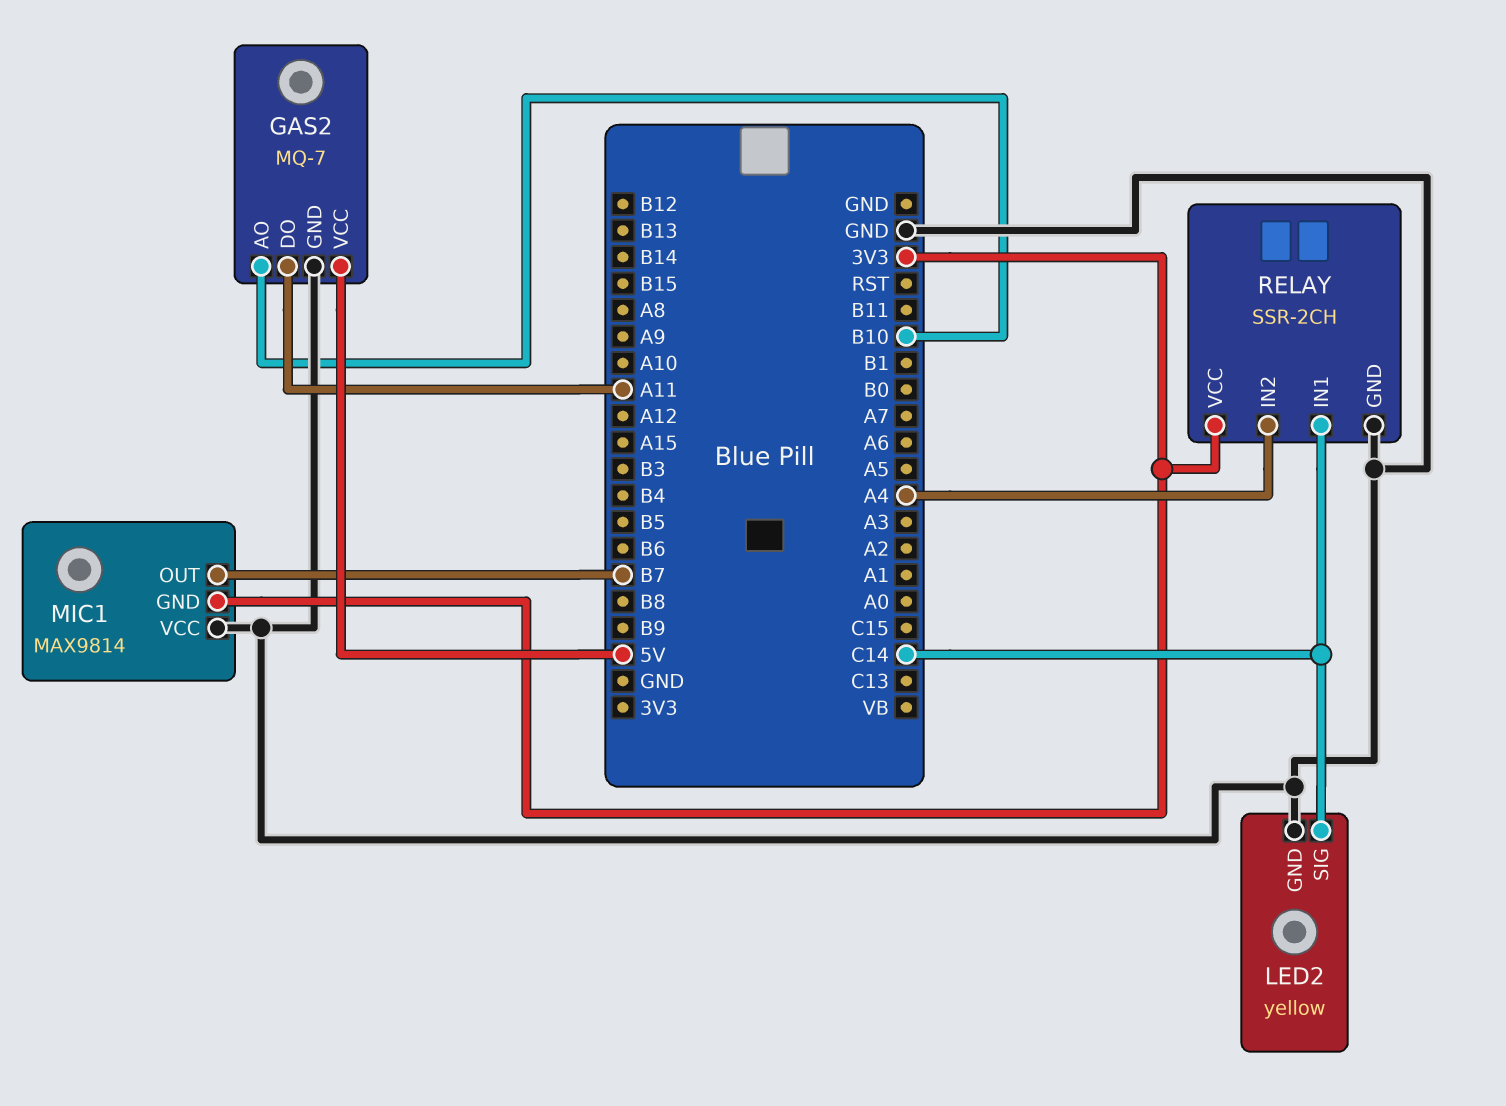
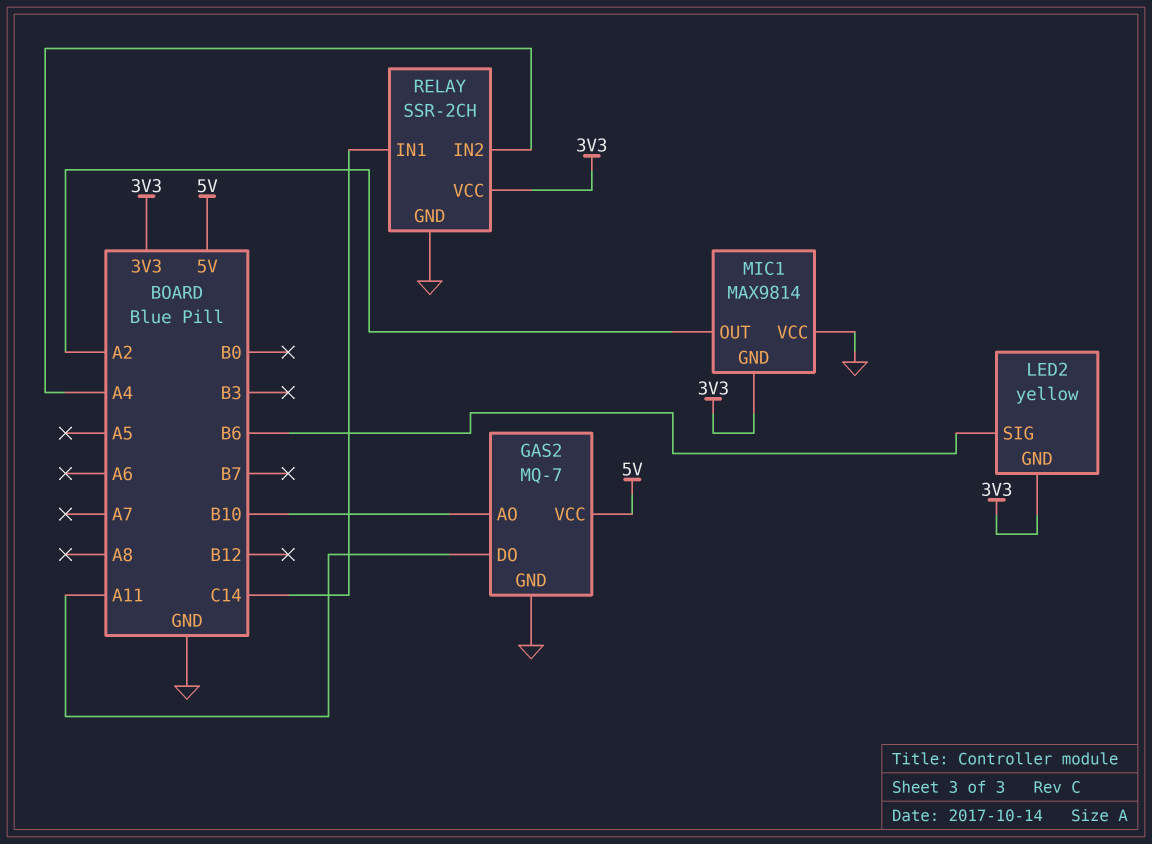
LED2 pin GND: GND -> 3V3
LED2 pin SIG: C14 -> B6
MIC1 pin OUT: B7 -> A2

